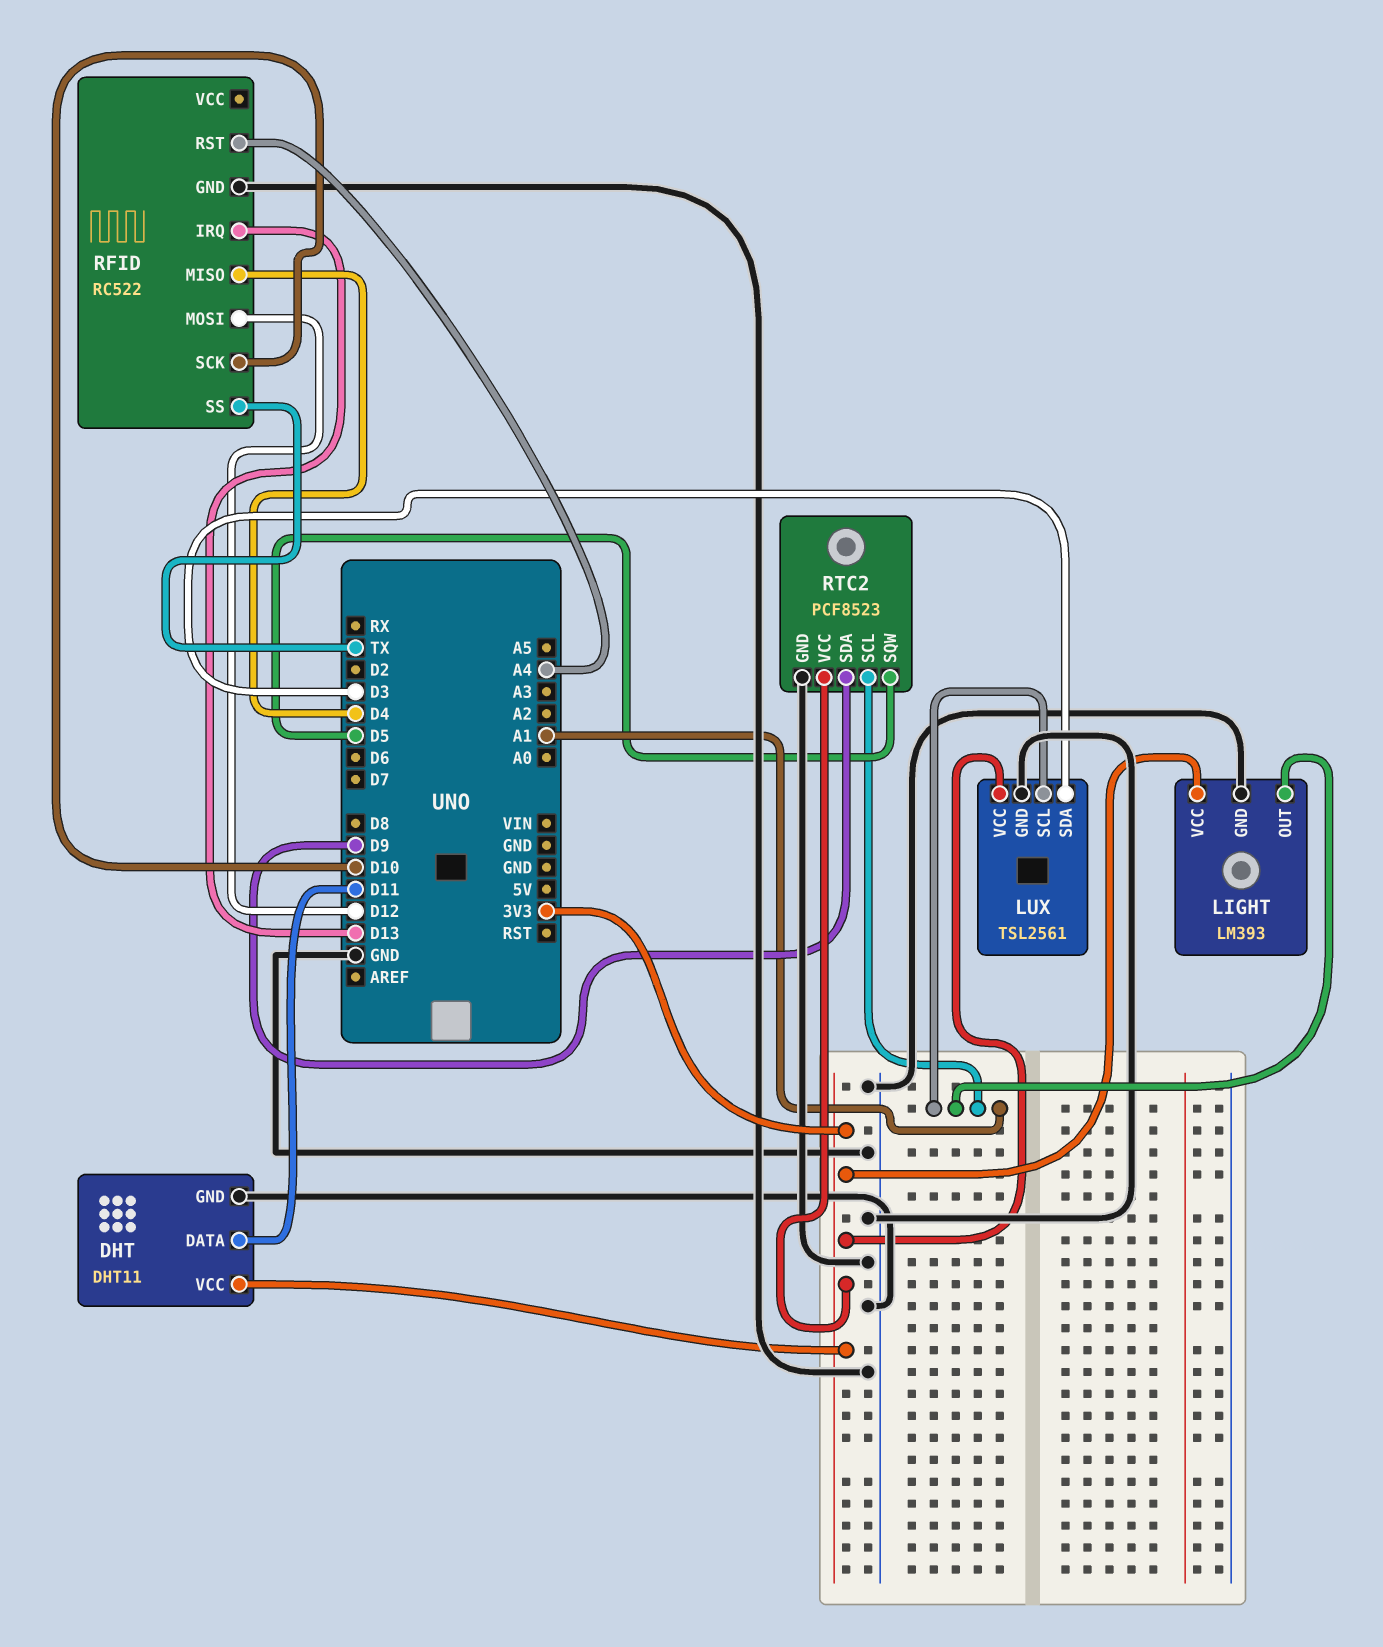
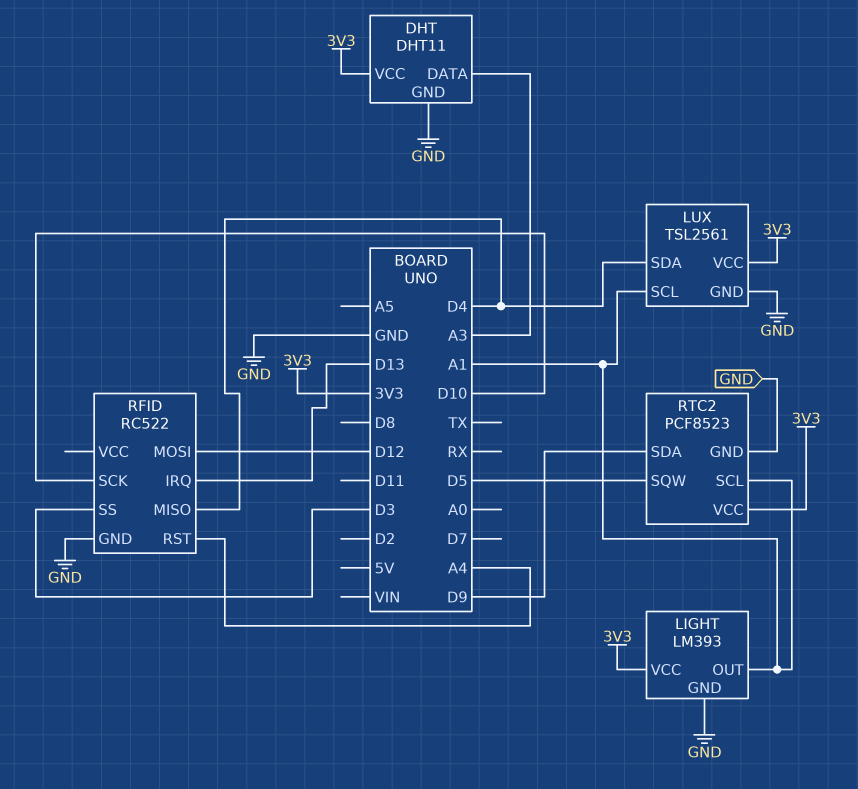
DHT pin DATA: D11 -> A3
LUX pin SDA: D3 -> D4
RFID pin SS: TX -> D3

